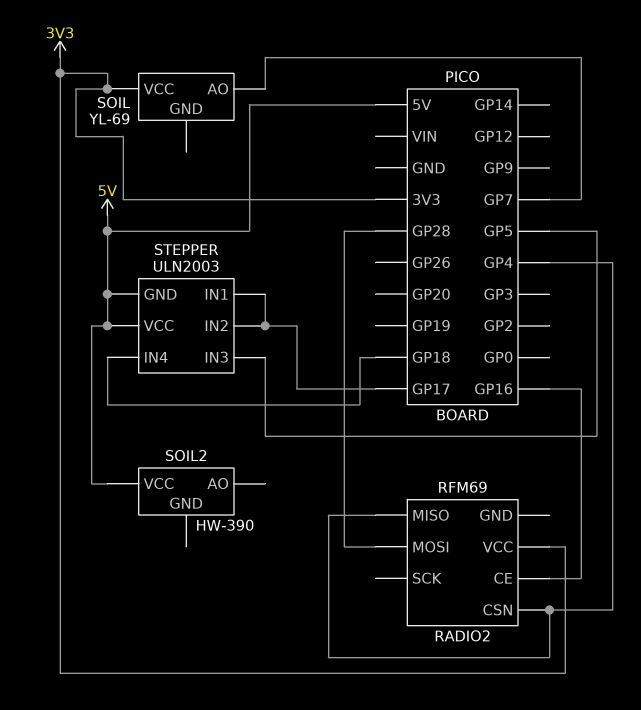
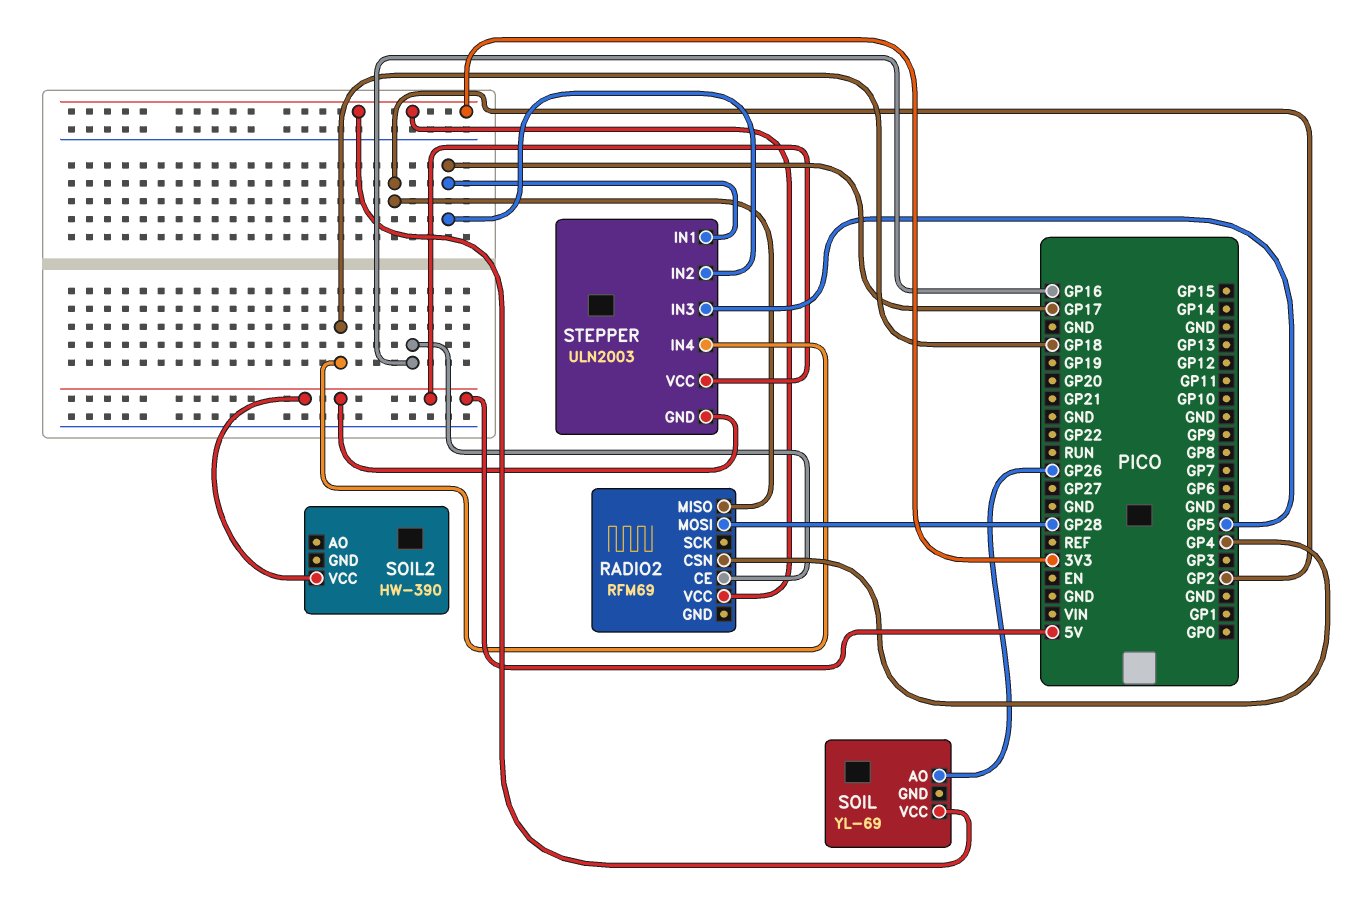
RADIO2 pin MISO: GP4 -> GP2
SOIL pin AO: GP7 -> GP26

